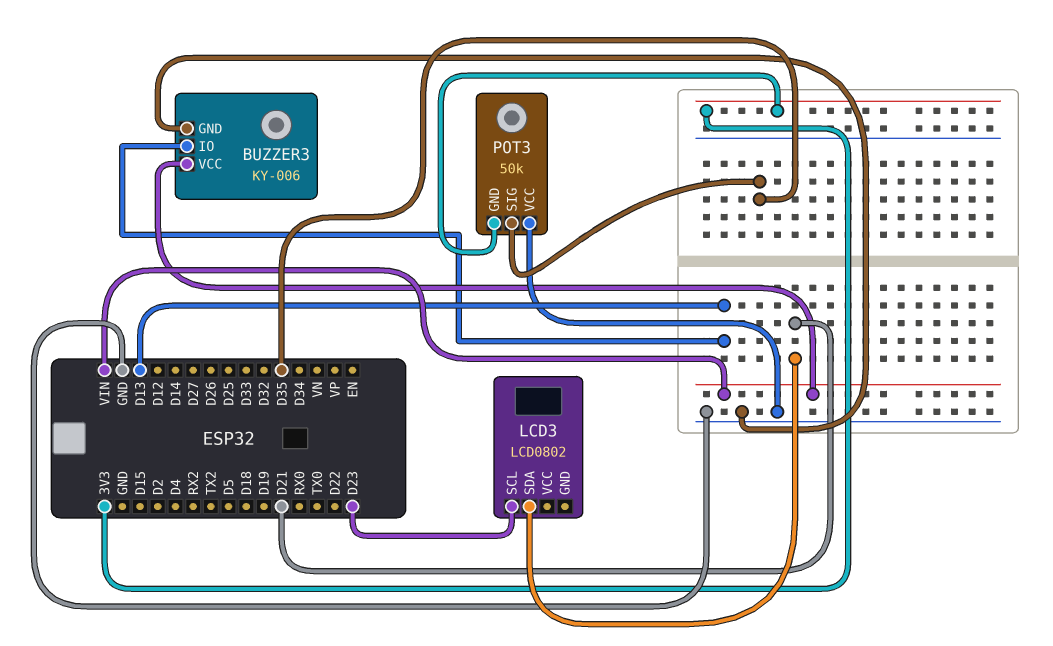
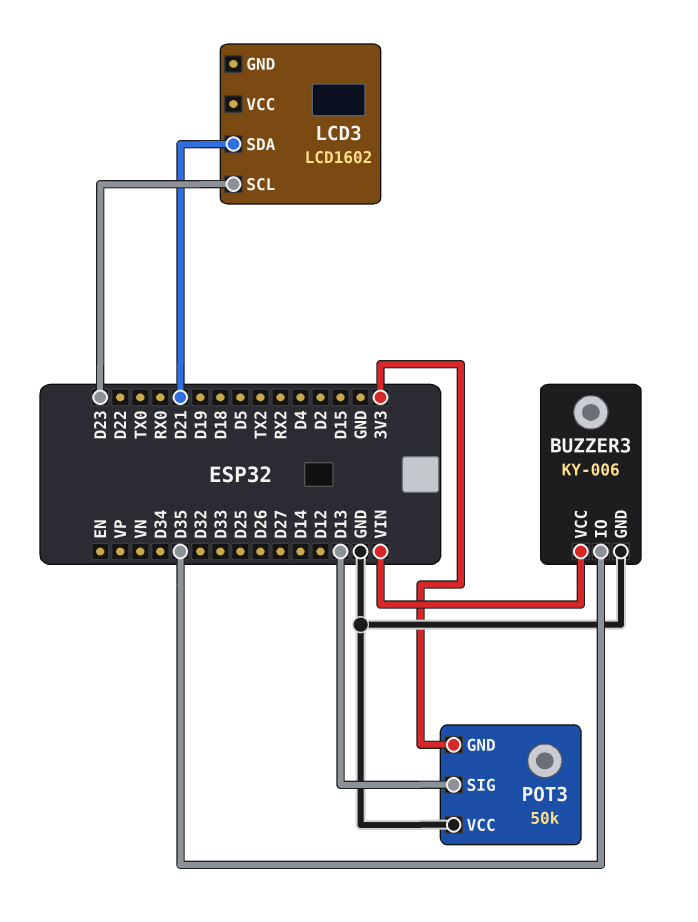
BUZZER3 pin IO: D13 -> D35
LCD3: LCD0802 -> LCD1602
POT3 pin SIG: D35 -> D13

